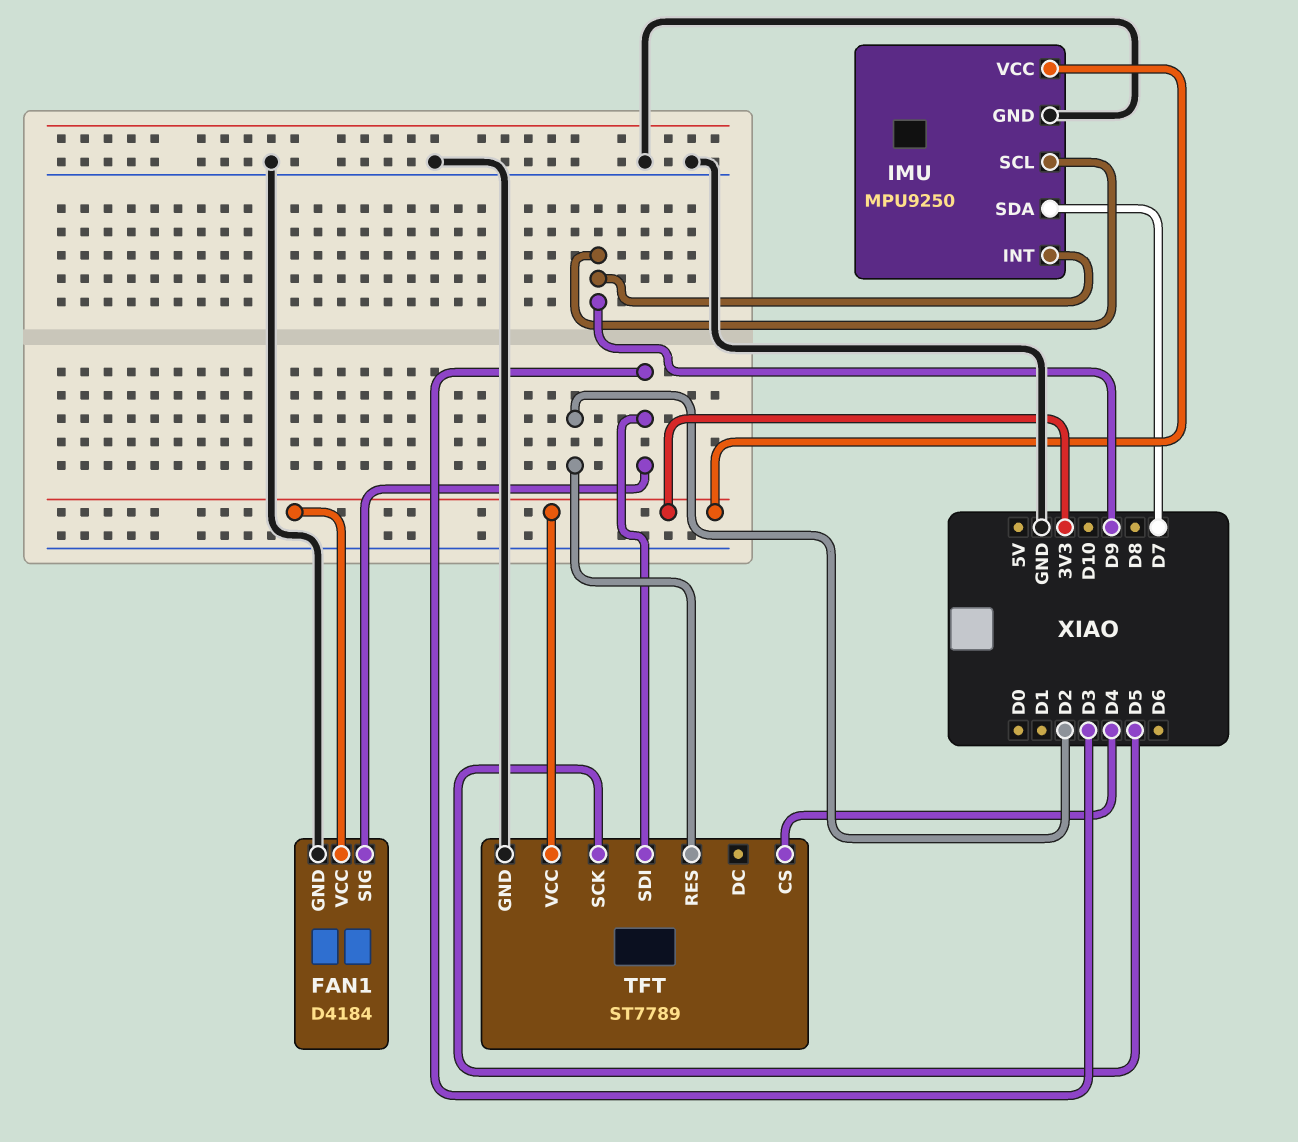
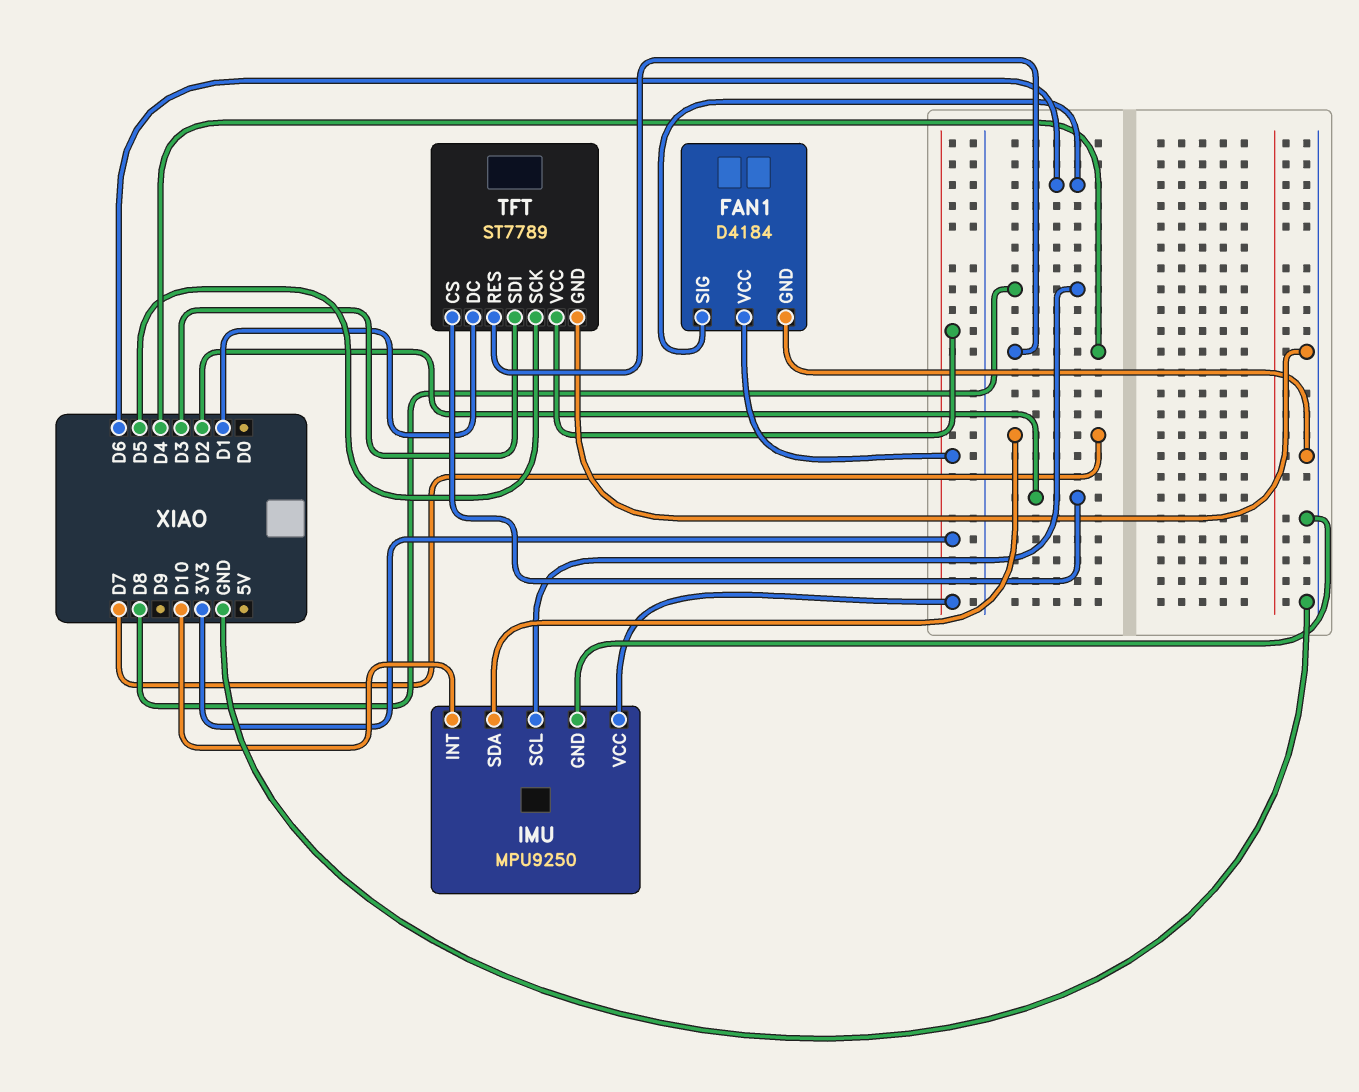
FAN1 pin SIG: D3 -> D6
IMU pin INT: D9 -> D10
IMU pin SCL: D9 -> D8
TFT pin CS: D4 -> D2
TFT pin DC: none -> D1
TFT pin RES: D2 -> D4

